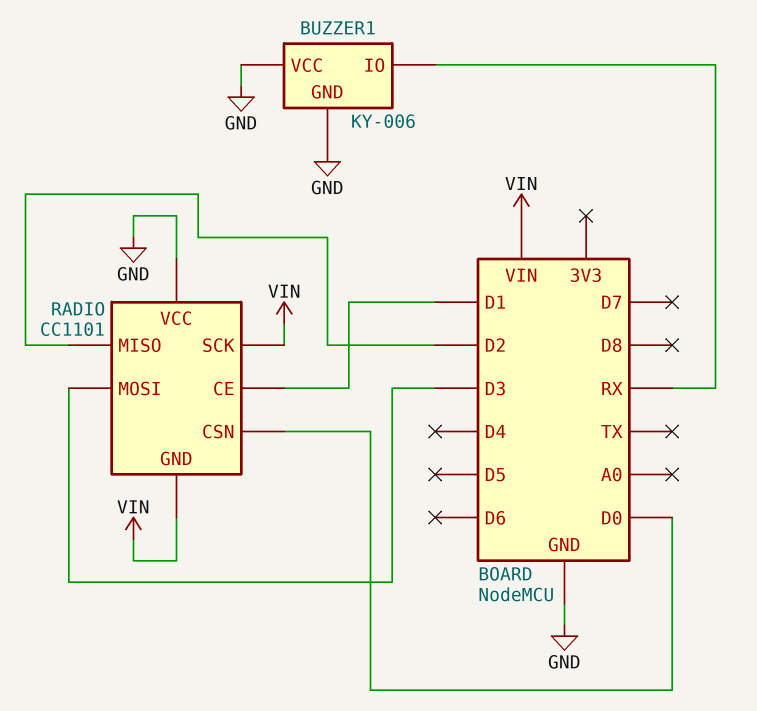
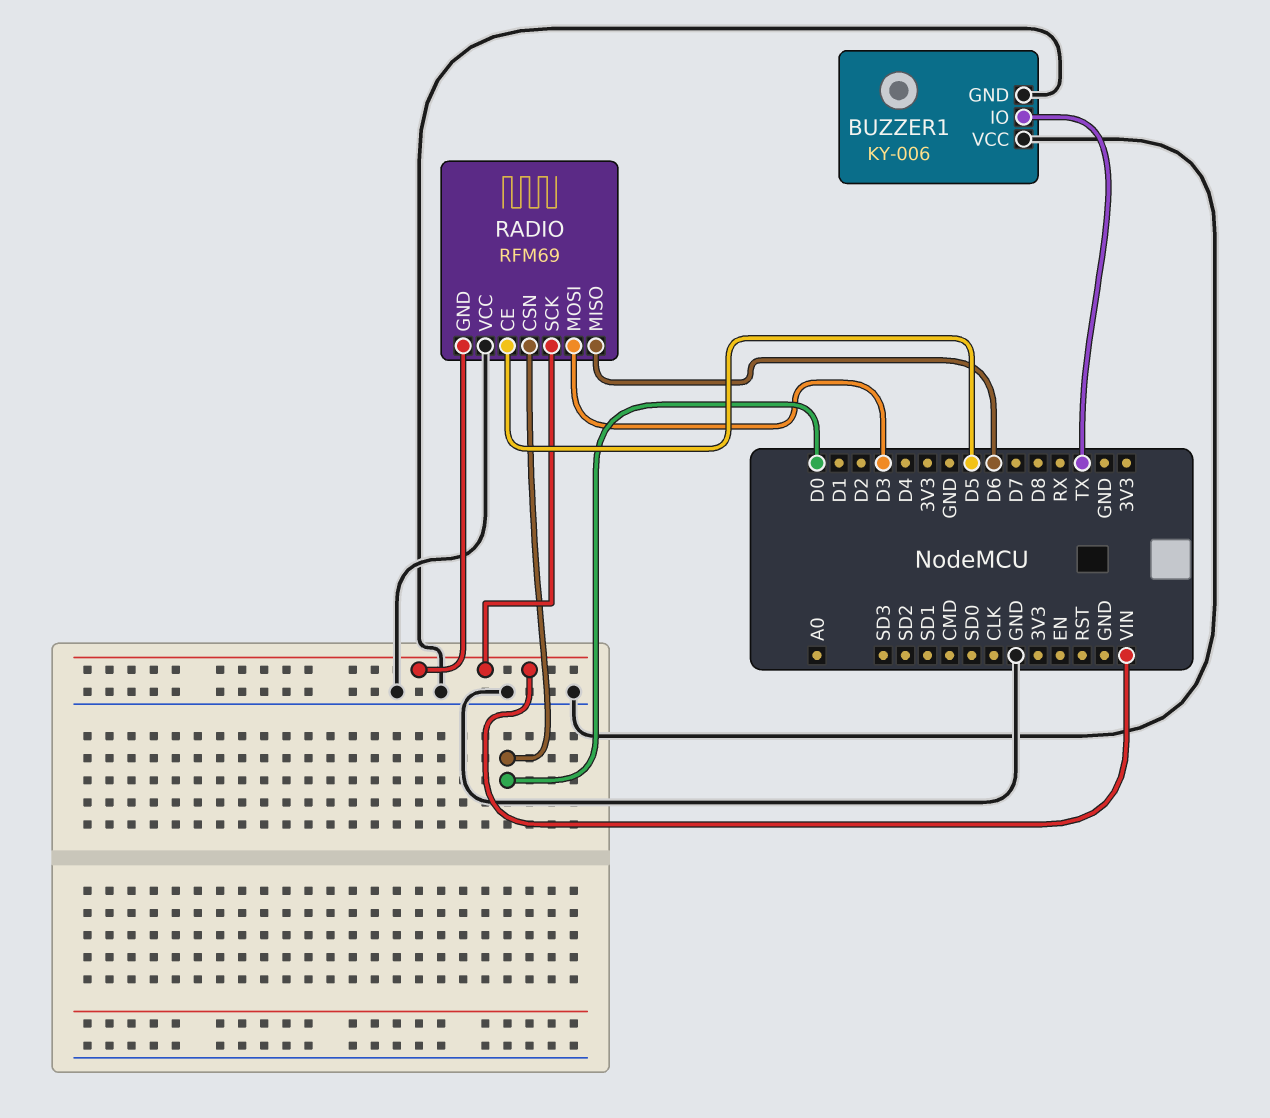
BUZZER1 pin IO: RX -> TX
RADIO: CC1101 -> RFM69
RADIO pin CE: D1 -> D5
RADIO pin MISO: D2 -> D6

